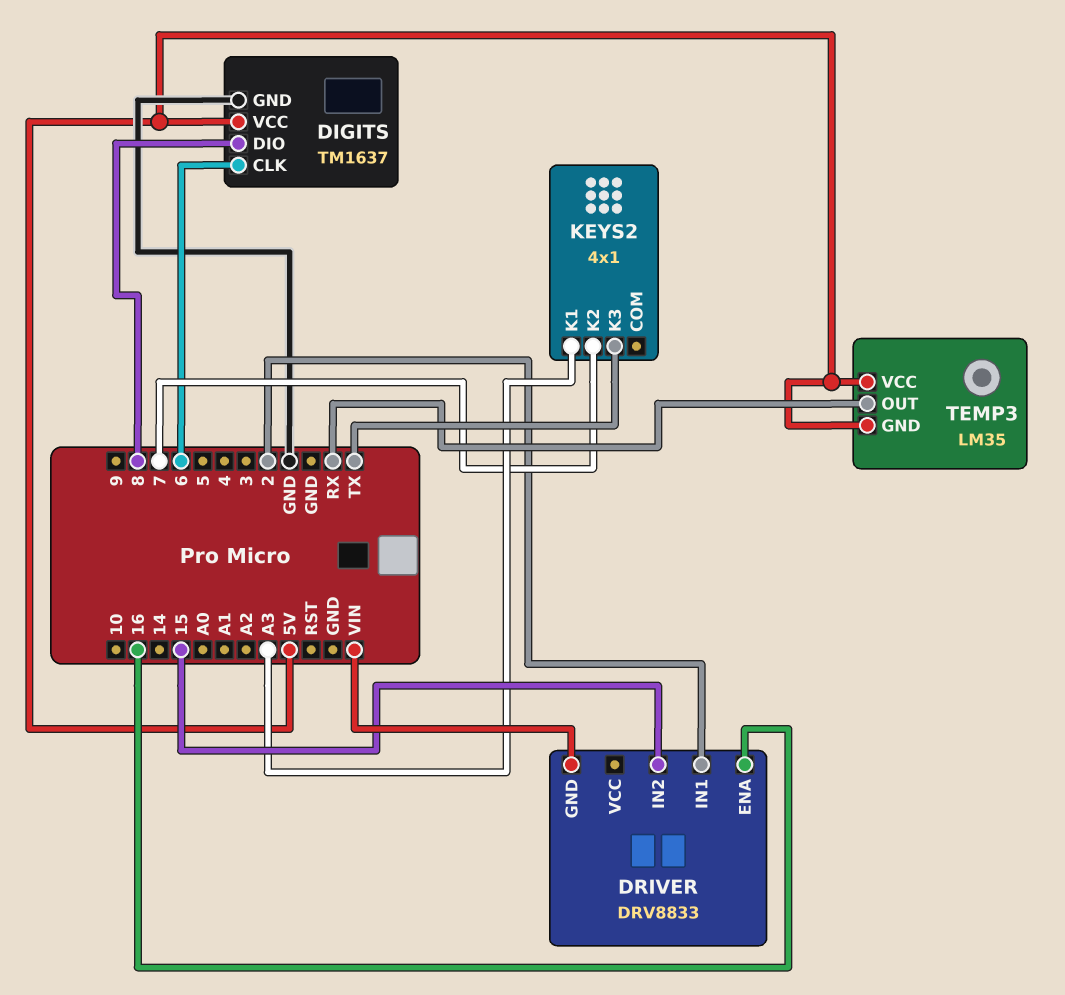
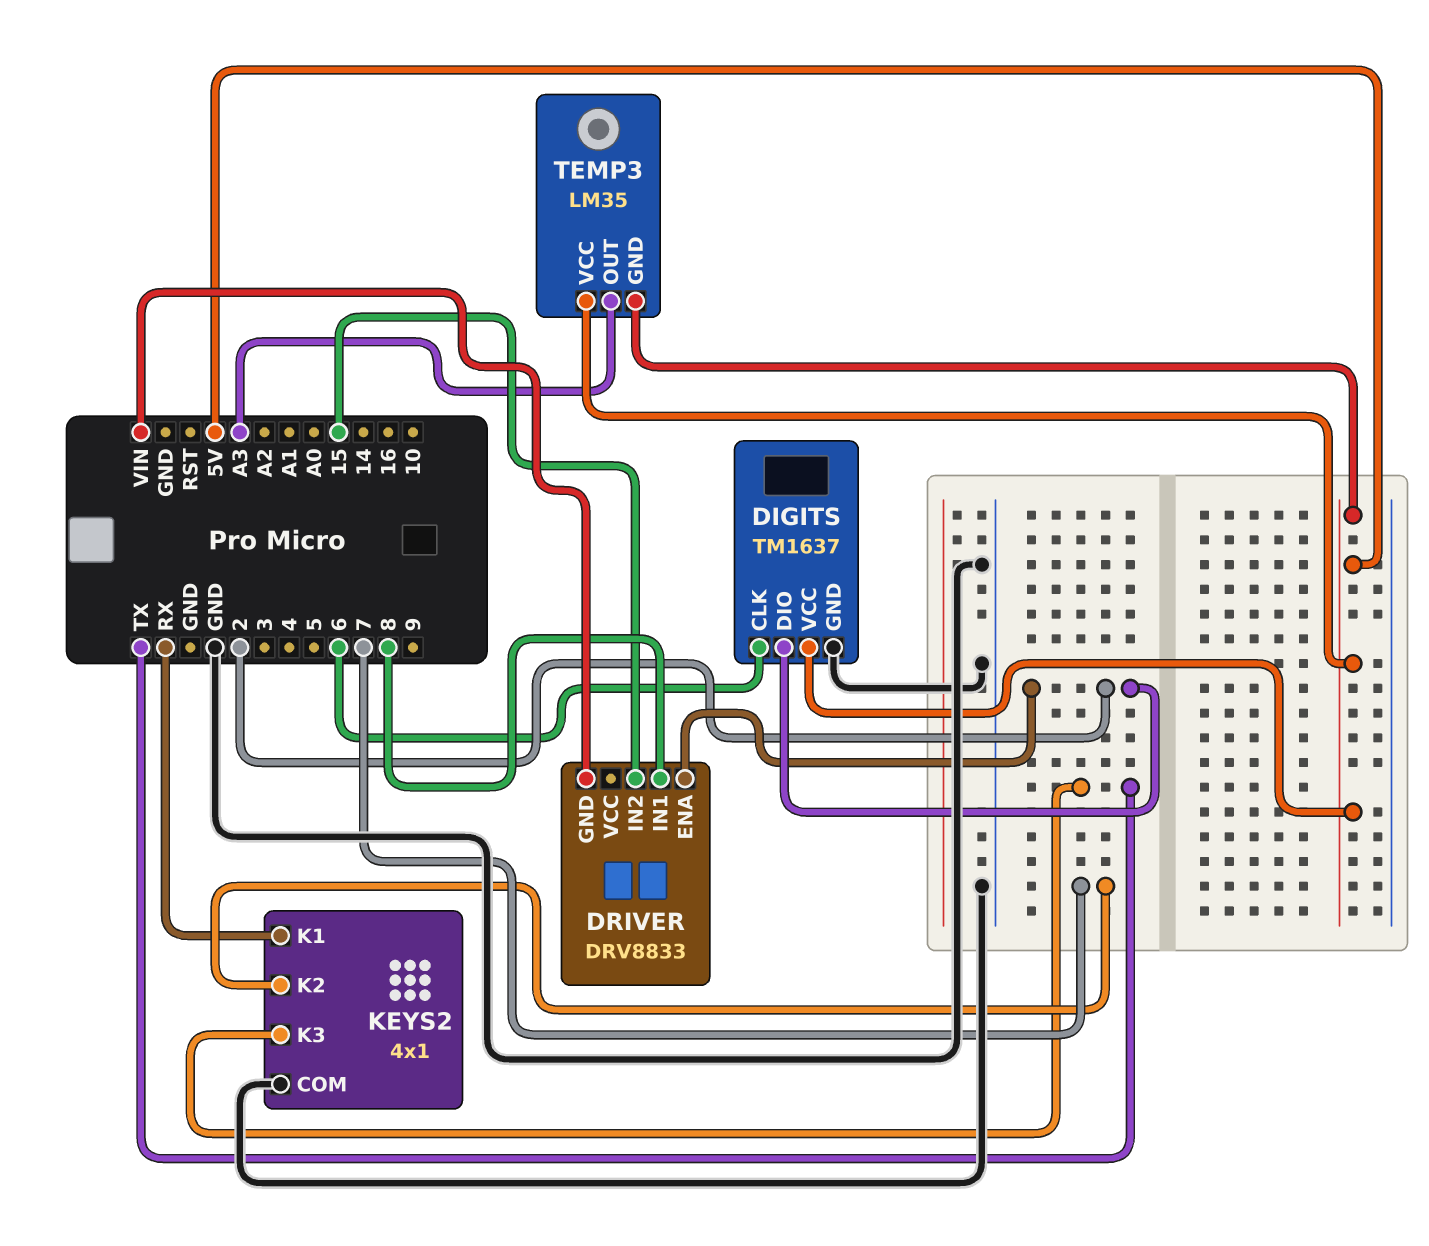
DIGITS pin DIO: 8 -> 2
DRIVER pin ENA: 16 -> 2
DRIVER pin IN1: 2 -> 8
KEYS2 pin COM: none -> GND
KEYS2 pin K1: A3 -> RX
TEMP3 pin OUT: RX -> A3

